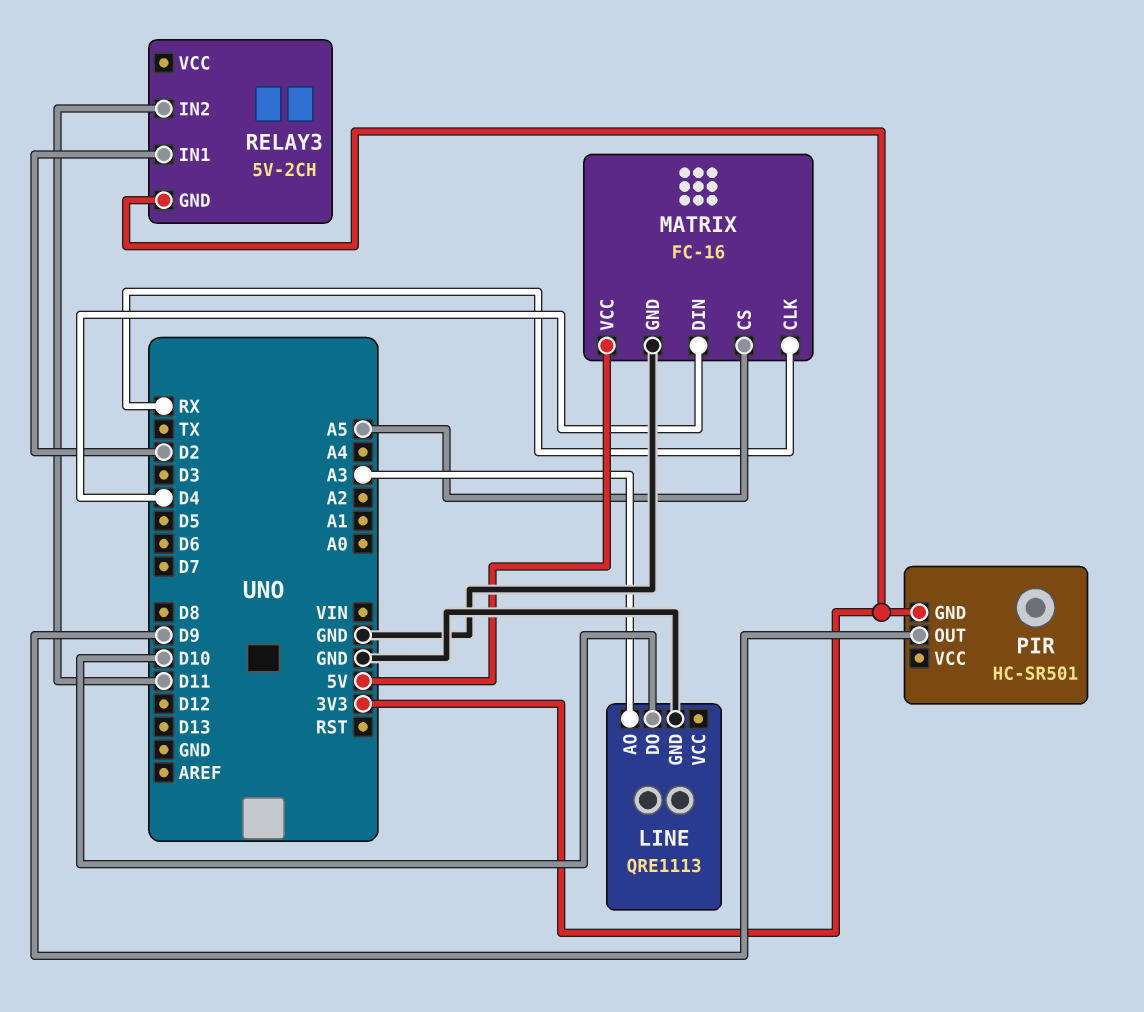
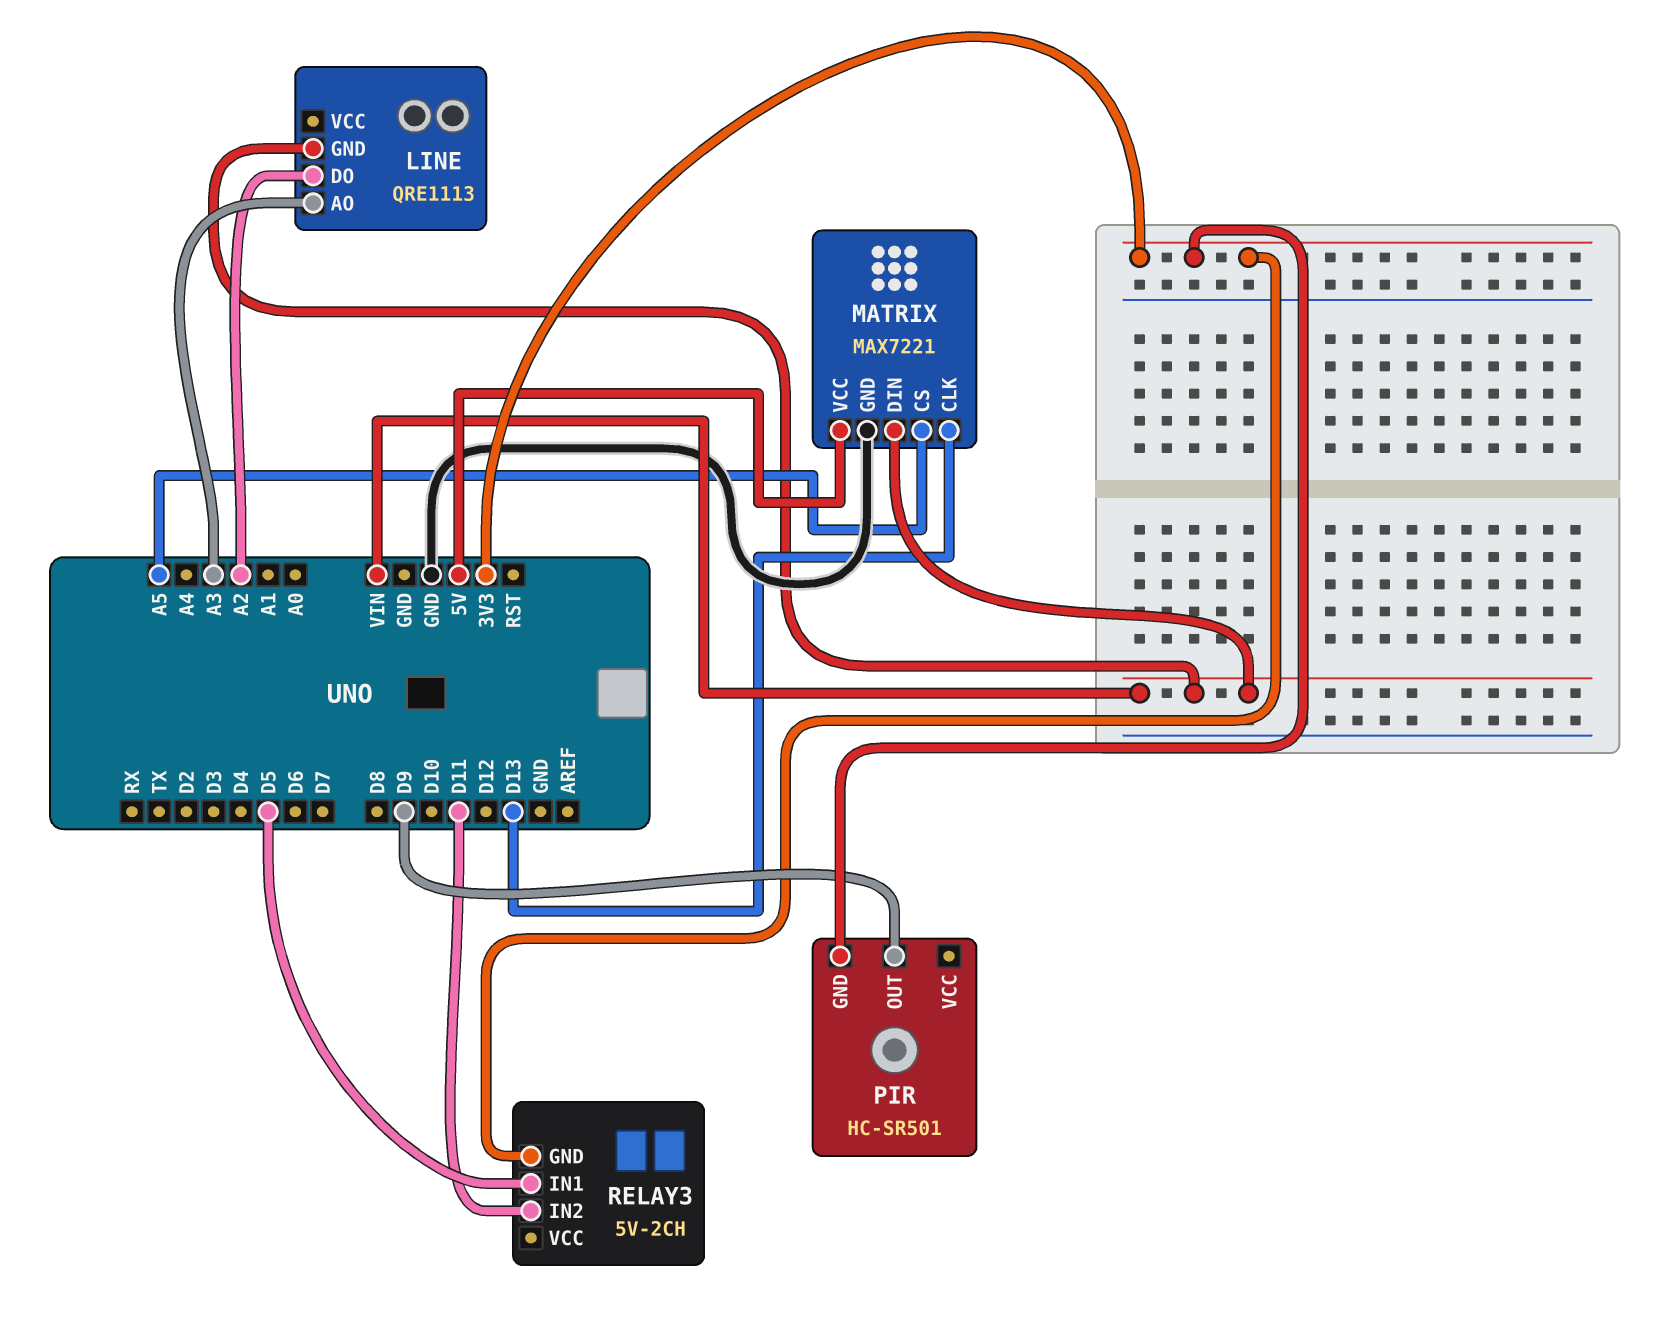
LINE pin DO: D10 -> A2
LINE pin GND: GND -> VIN
MATRIX: FC-16 -> MAX7221
MATRIX pin CLK: RX -> D13
MATRIX pin DIN: D4 -> VIN
RELAY3 pin IN1: D2 -> D5

